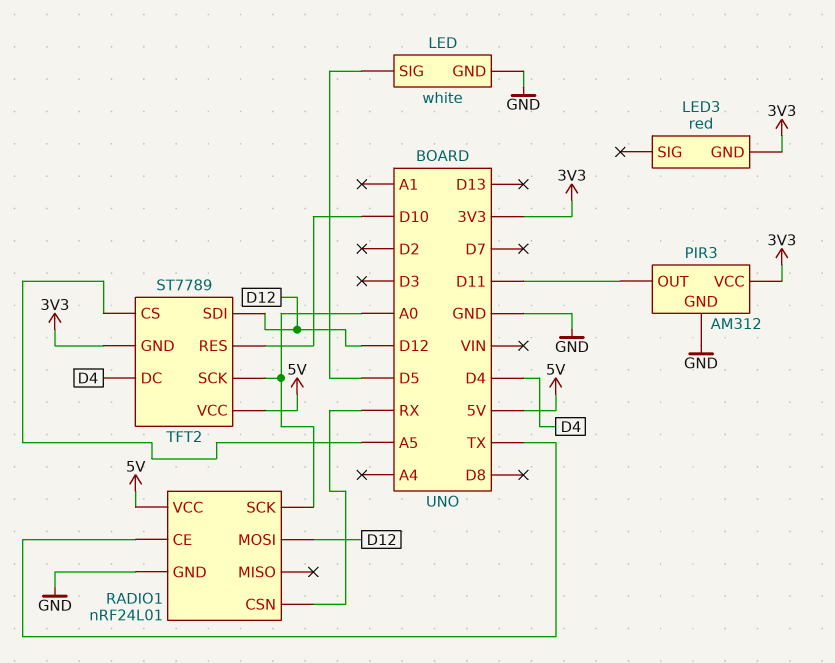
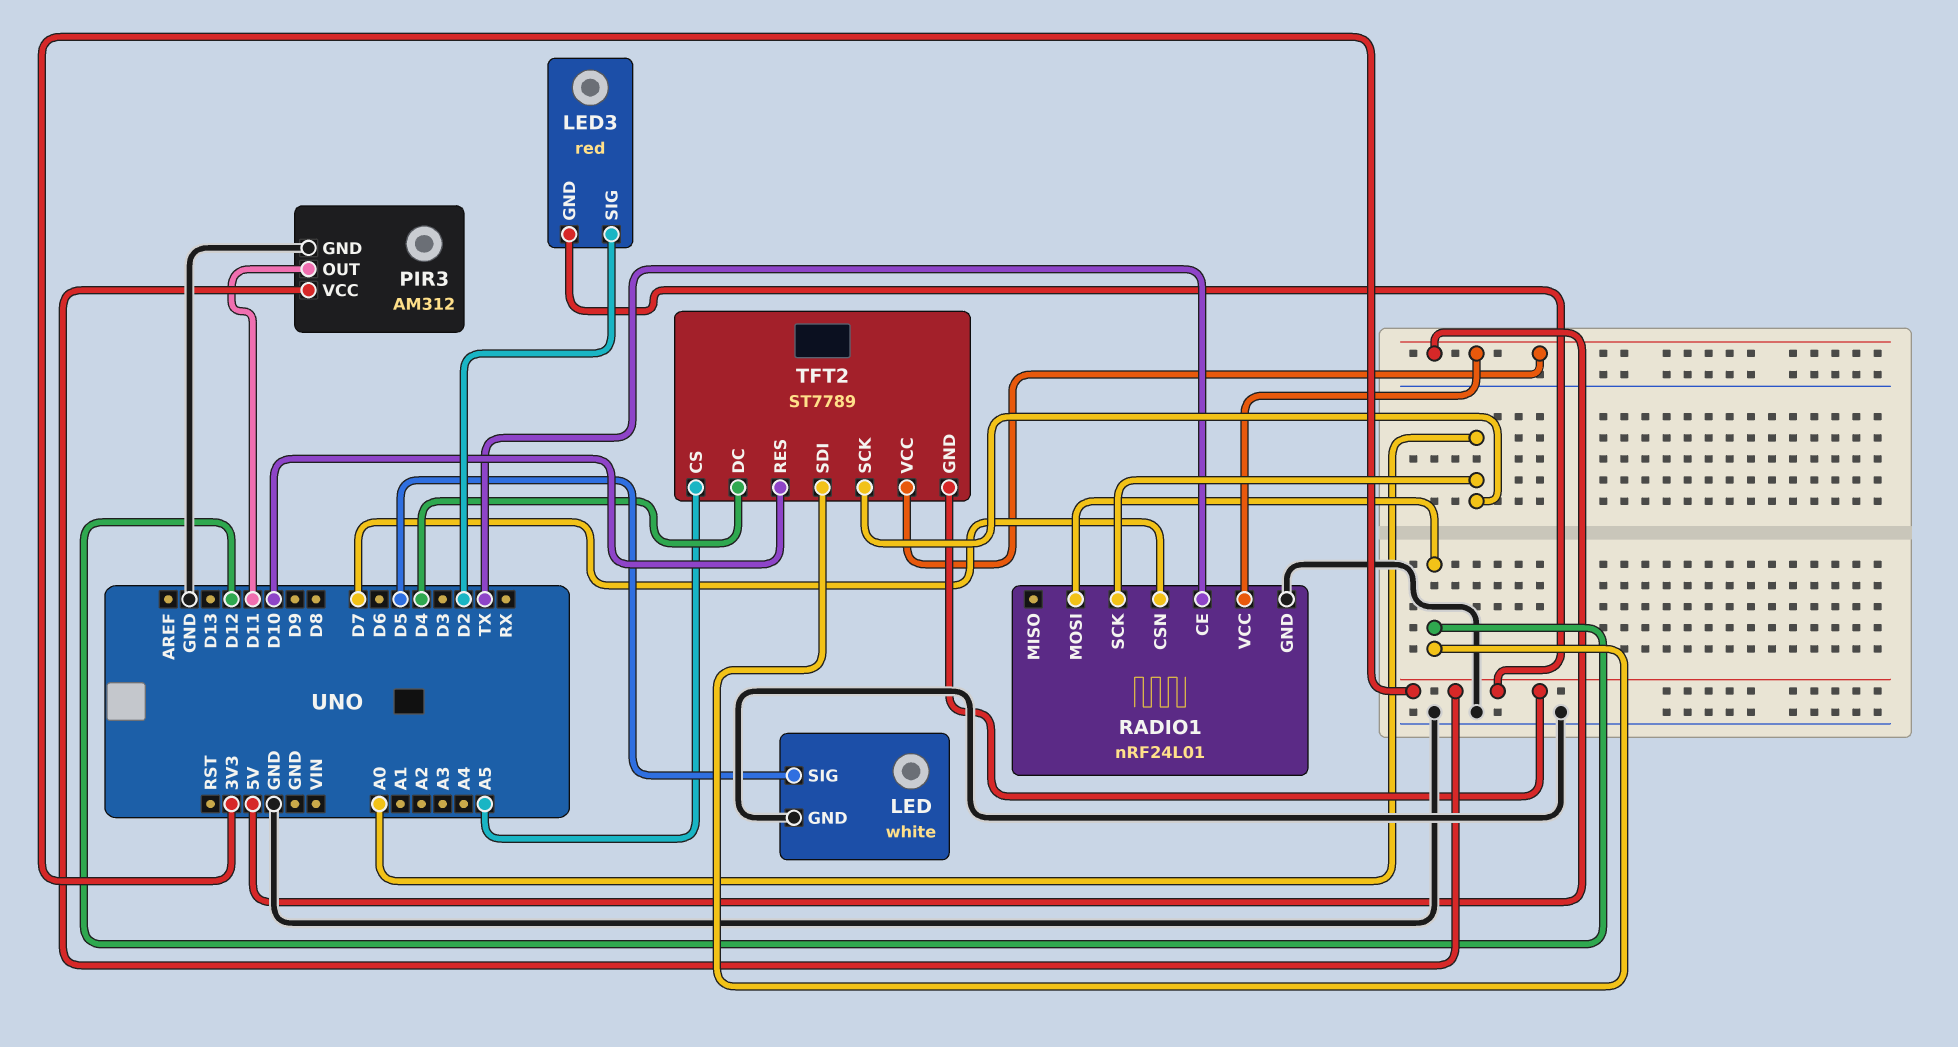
LED3 pin SIG: none -> D2
RADIO1 pin CSN: RX -> D7

